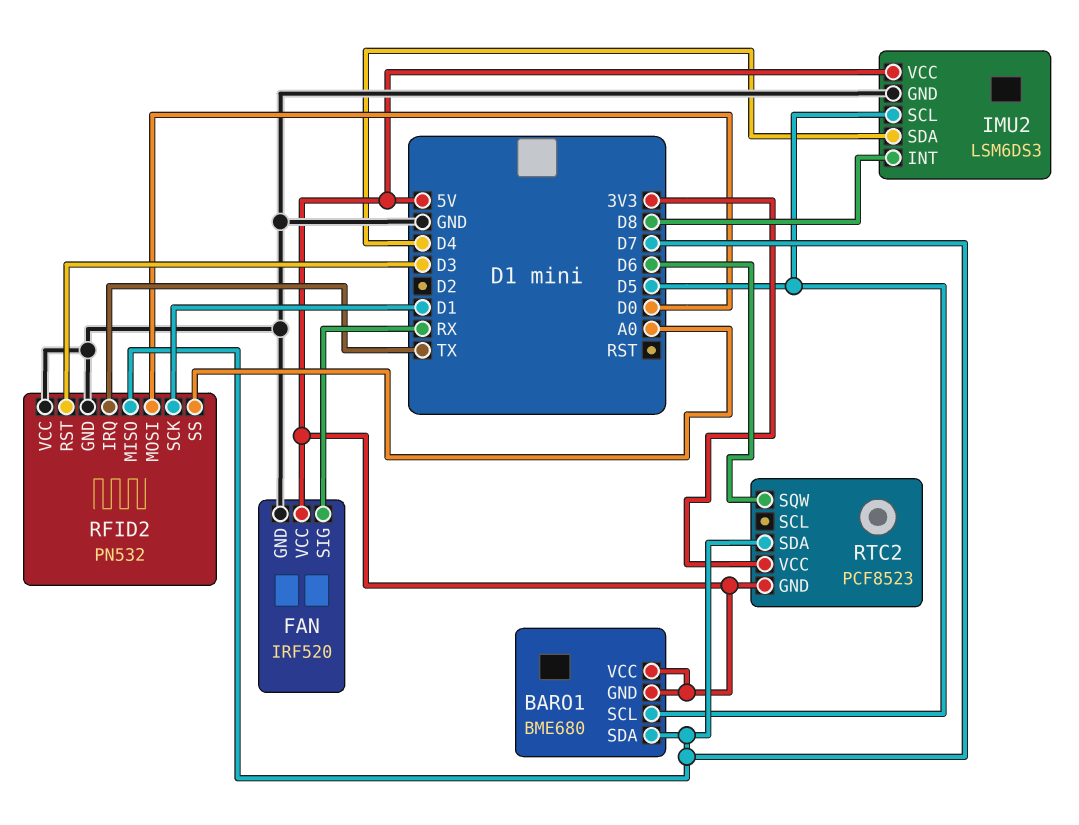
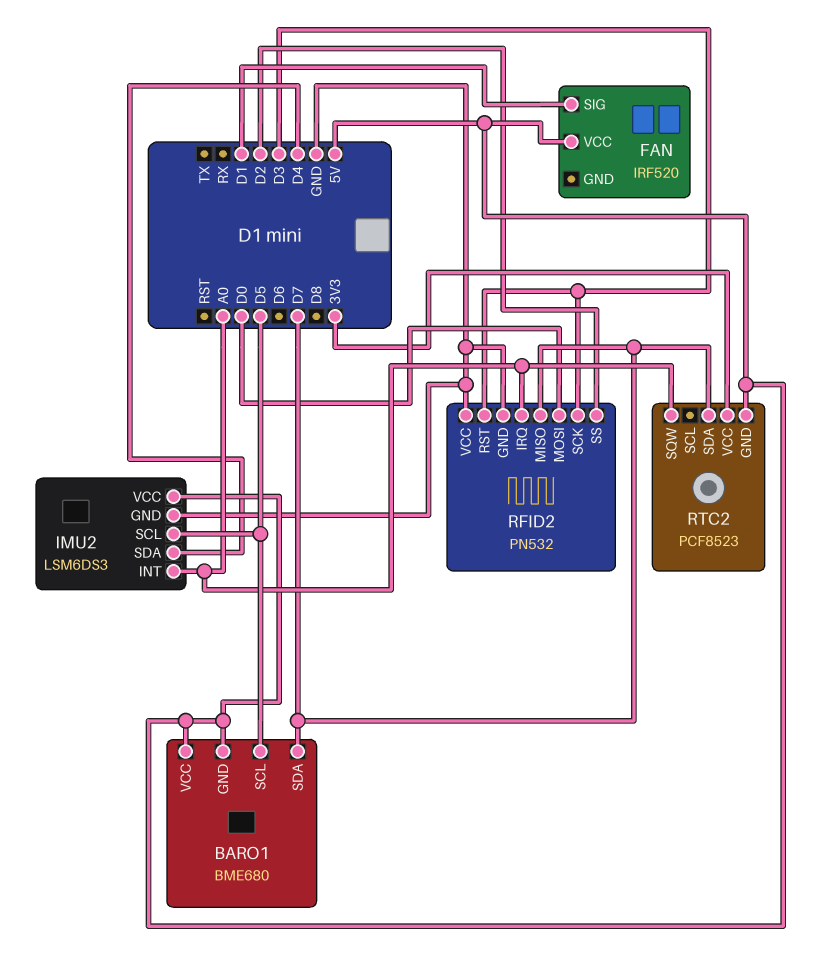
FAN pin GND: GND -> none
FAN pin SIG: RX -> D1
IMU2 pin INT: D8 -> A0
RFID2 pin IRQ: TX -> A0
RFID2 pin SCK: D1 -> D3
RFID2 pin SS: A0 -> D2
RTC2 pin SQW: D6 -> A0

